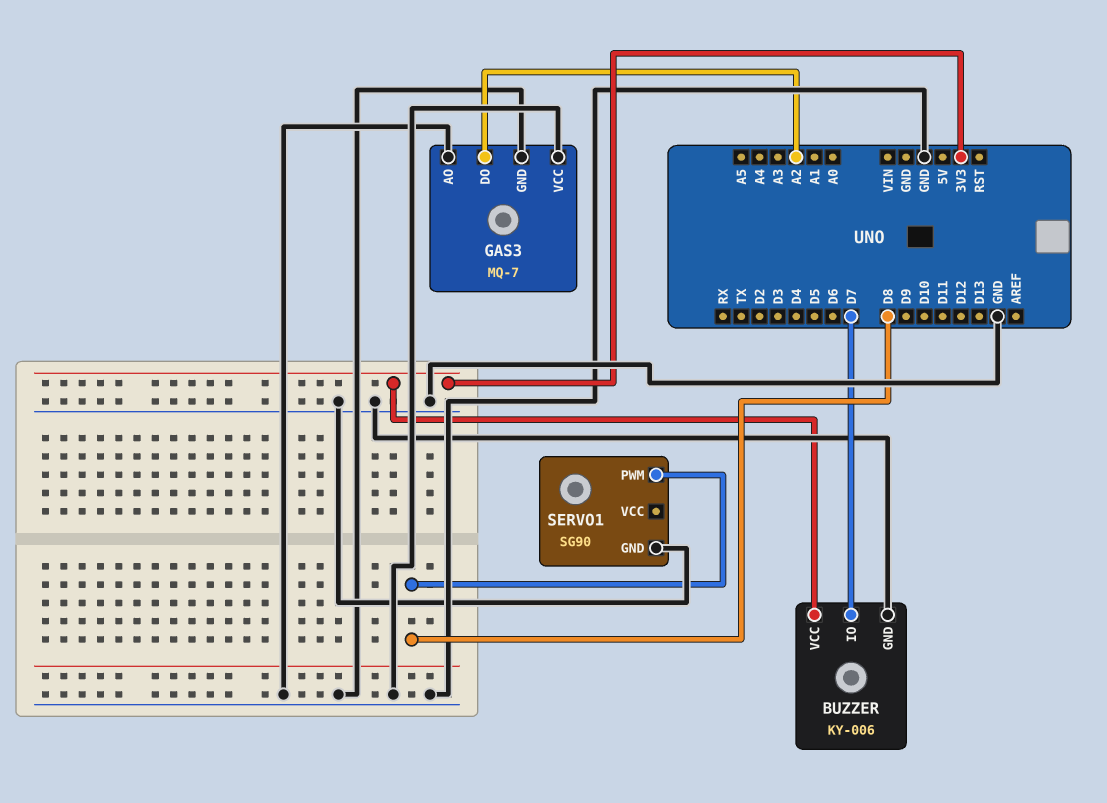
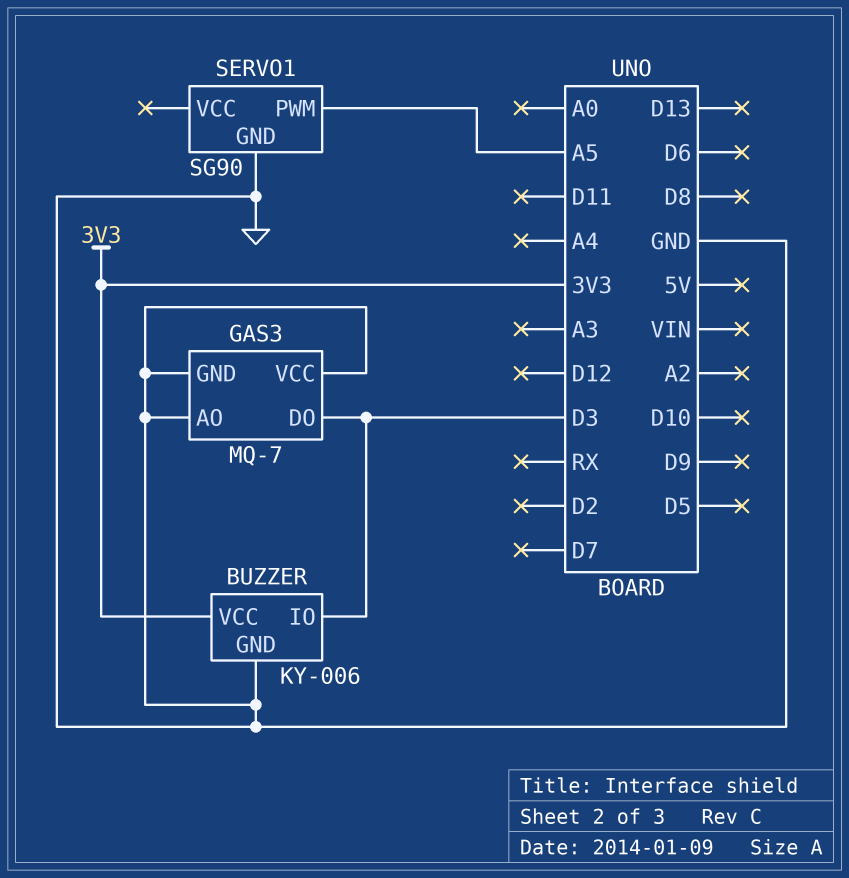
BUZZER pin IO: D7 -> D3
GAS3 pin DO: A2 -> D3
SERVO1 pin PWM: D8 -> A5

